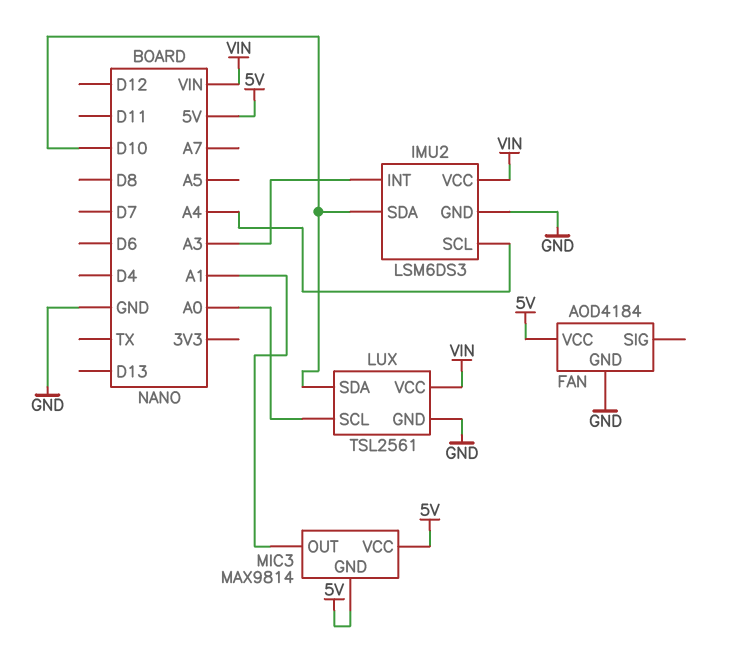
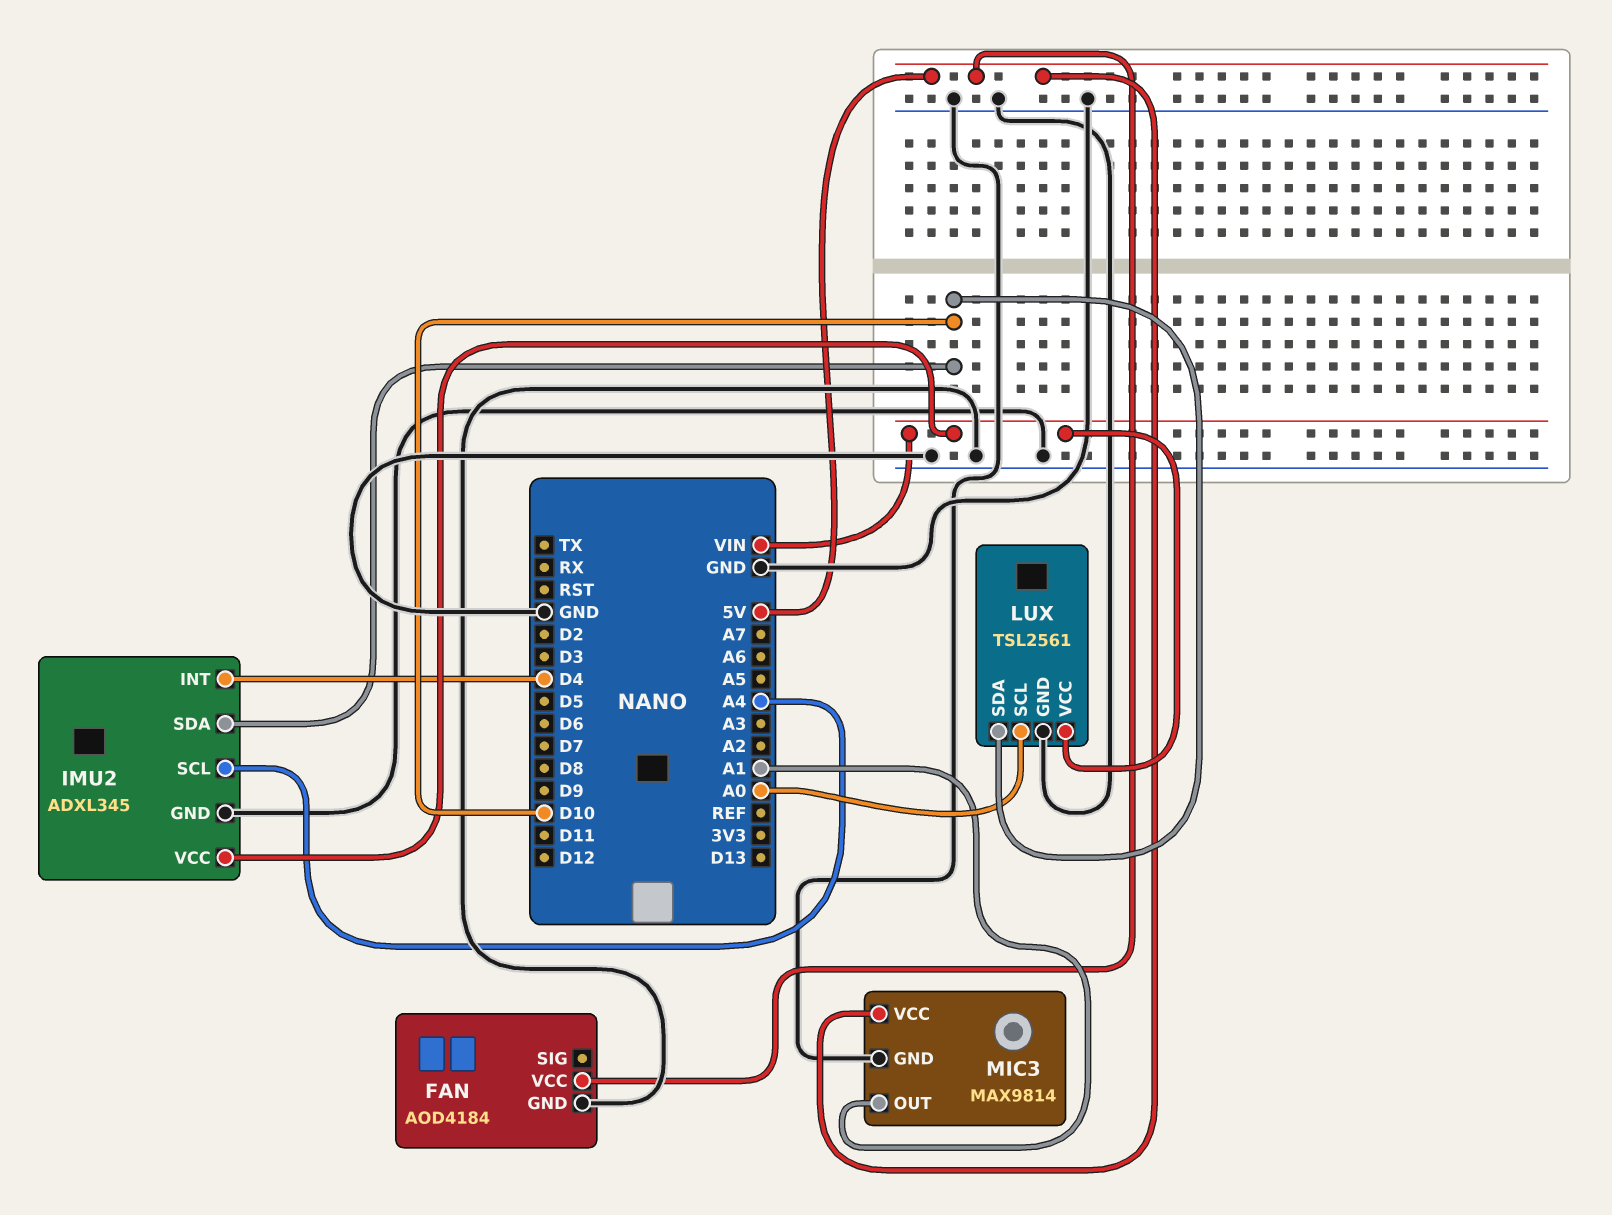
IMU2: LSM6DS3 -> ADXL345
IMU2 pin INT: A3 -> D4
MIC3 pin GND: 5V -> GND

